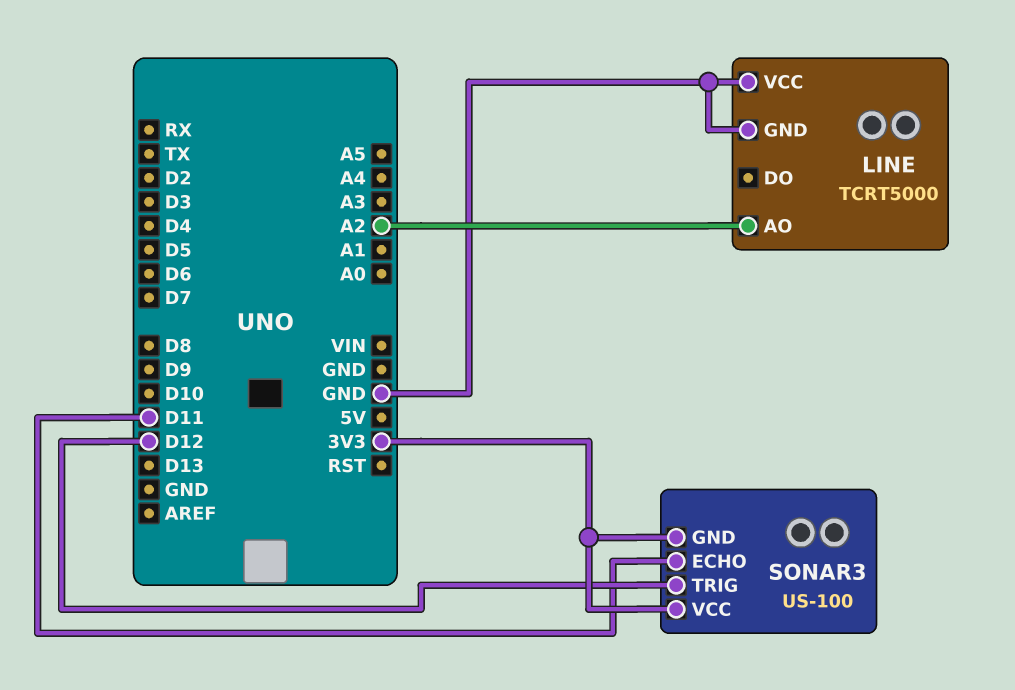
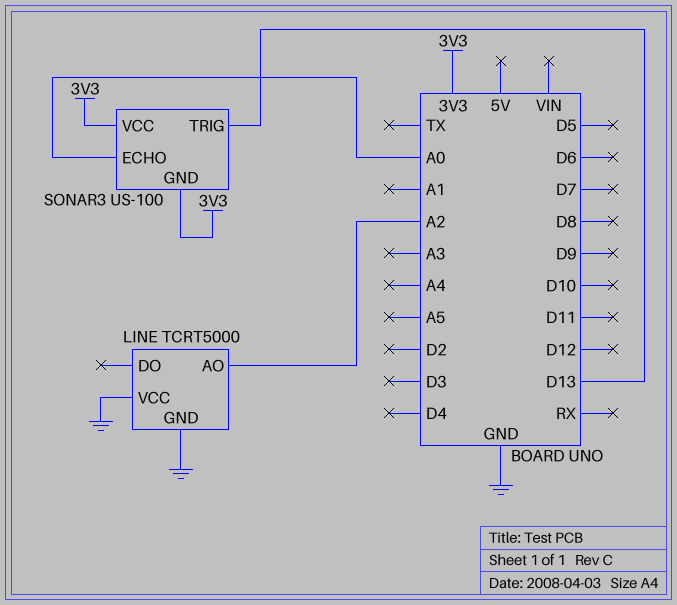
SONAR3 pin ECHO: D11 -> A0
SONAR3 pin TRIG: D12 -> D13

